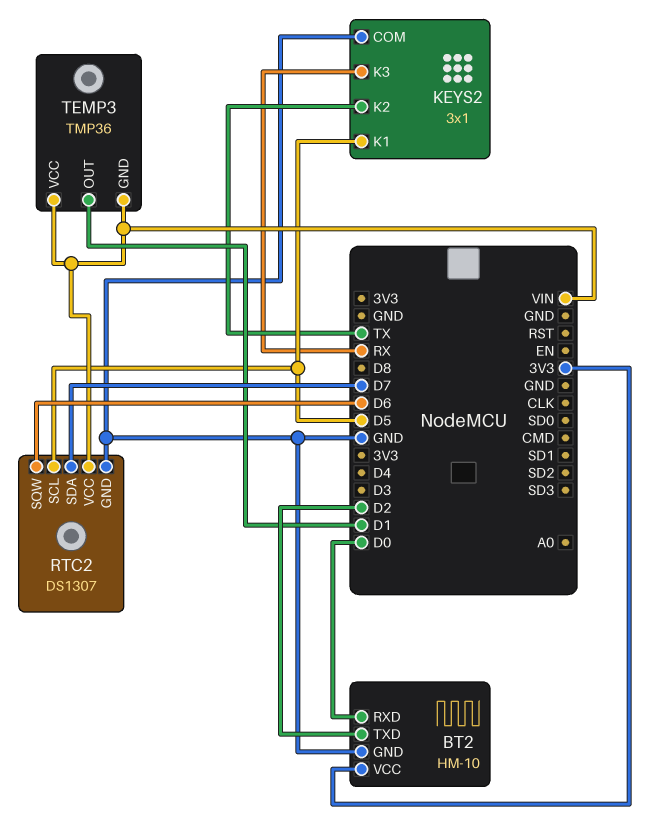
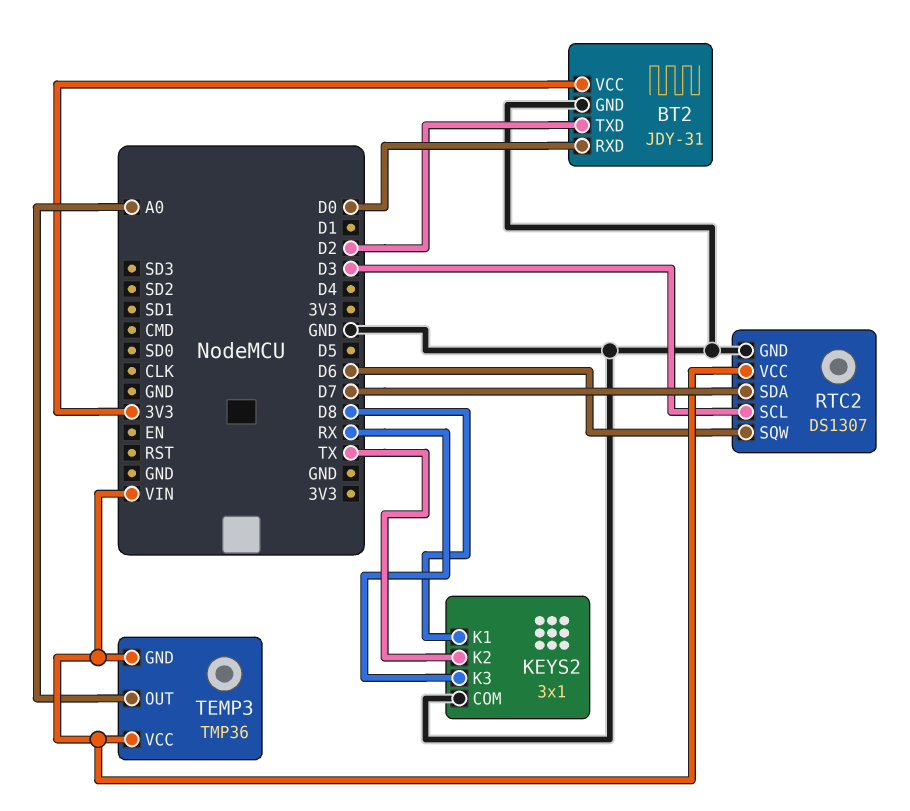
BT2: HM-10 -> JDY-31
KEYS2 pin K1: D5 -> D8
RTC2 pin SCL: D5 -> D3
TEMP3 pin OUT: D1 -> A0

